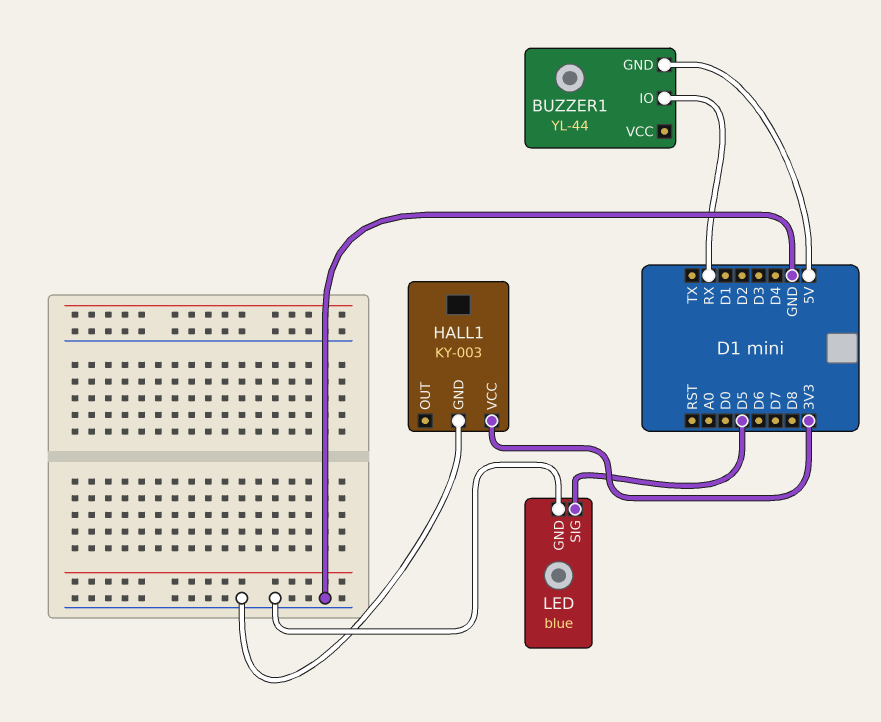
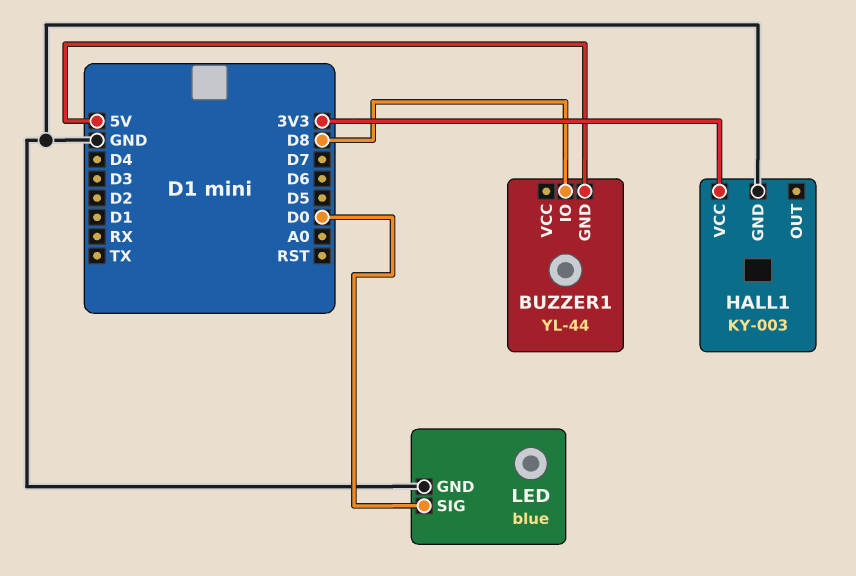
BUZZER1 pin IO: RX -> D8
LED pin SIG: D5 -> D0

